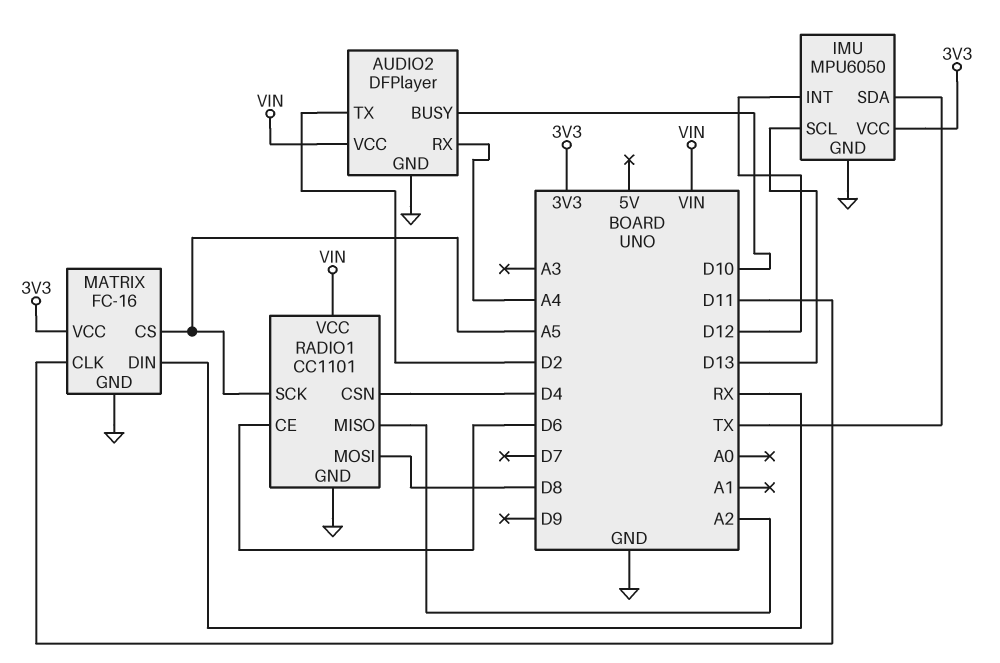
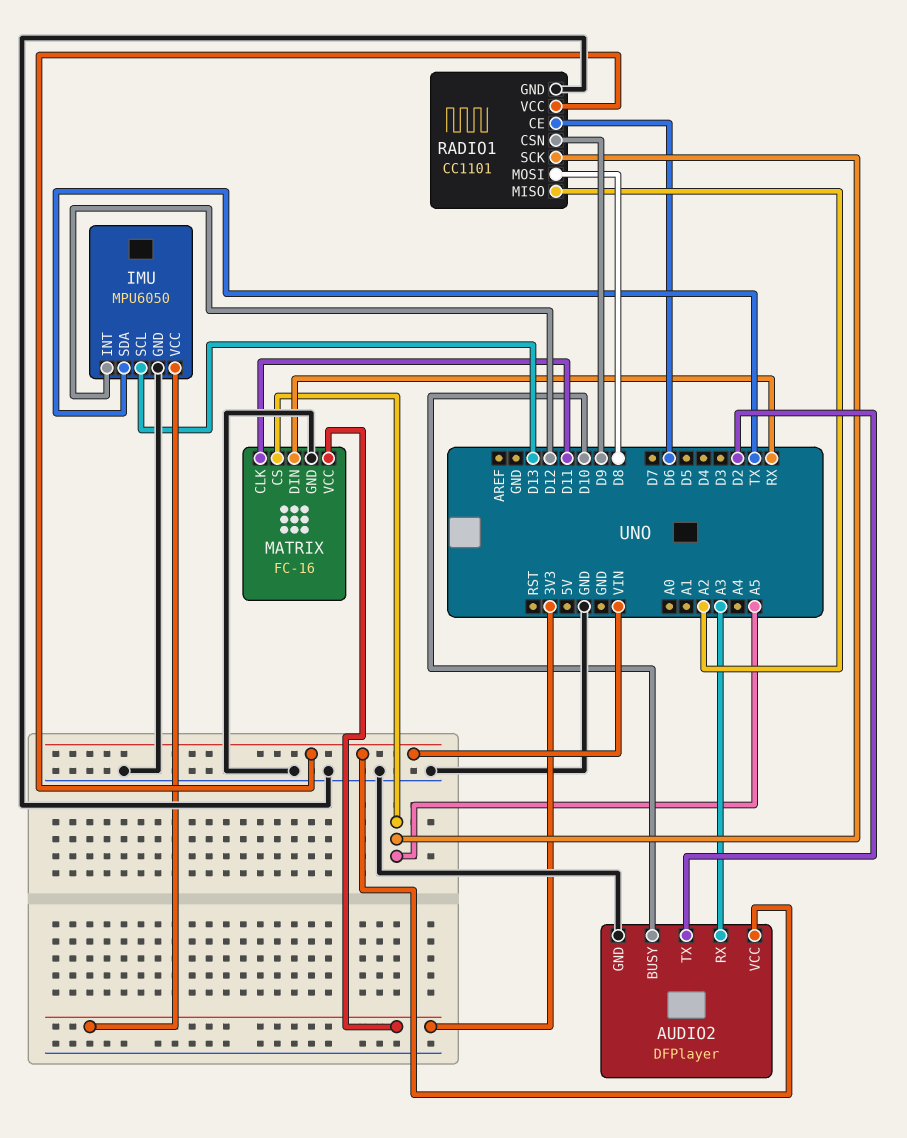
AUDIO2 pin RX: A4 -> A3
RADIO1 pin CSN: D4 -> D9

